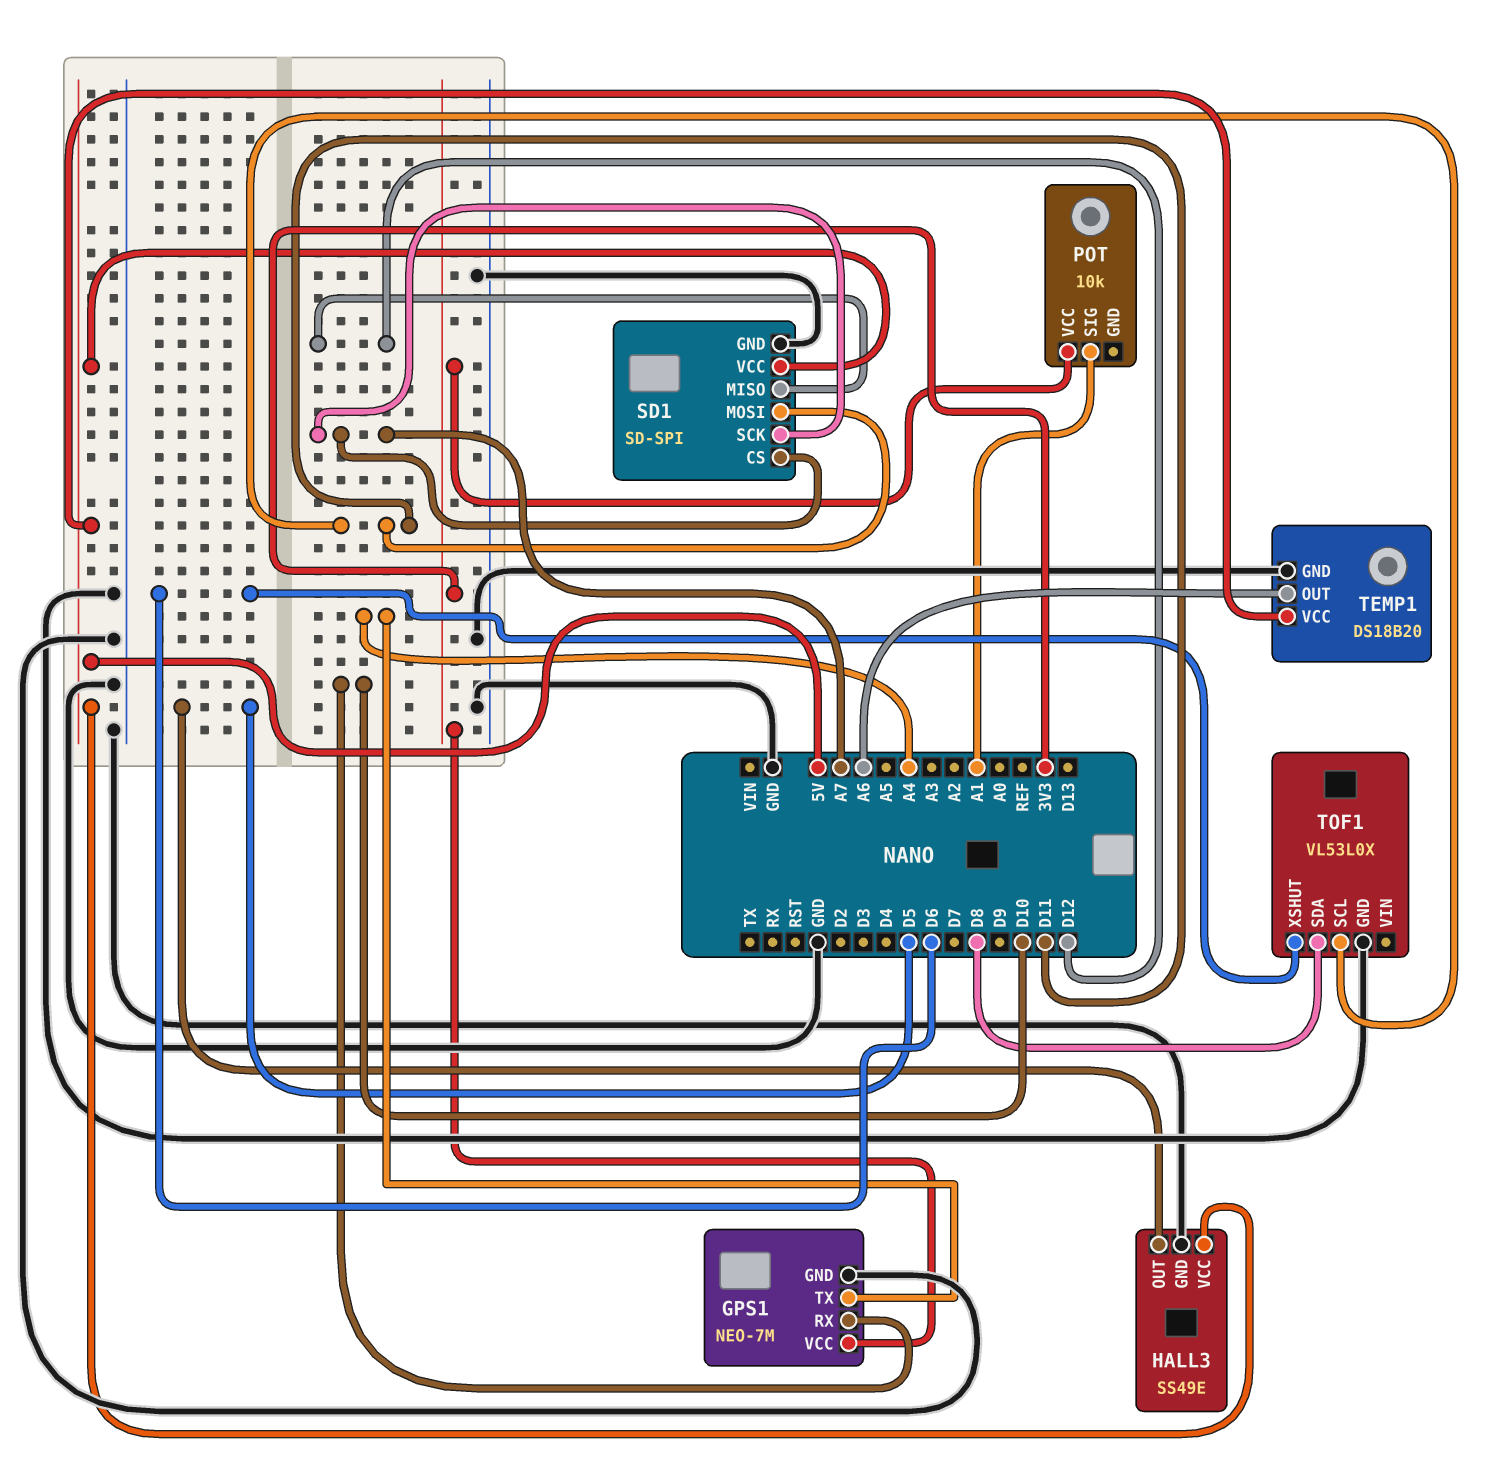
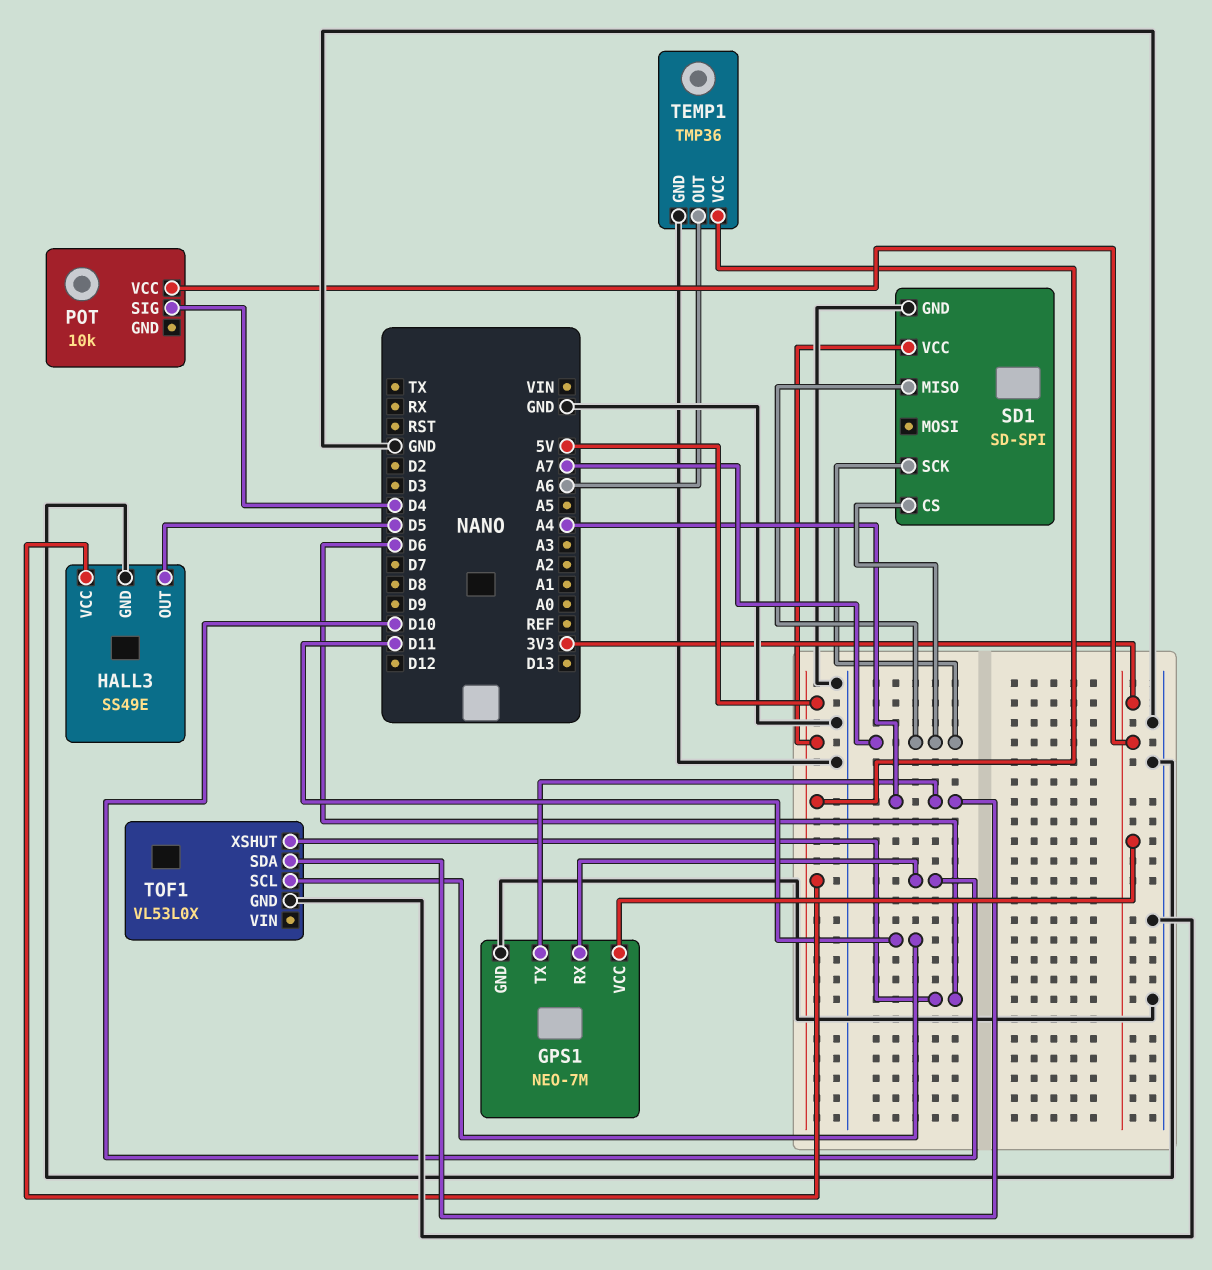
POT pin SIG: A1 -> D4
SD1 pin MISO: D12 -> A7
SD1 pin MOSI: D11 -> none
TEMP1: DS18B20 -> TMP36
TOF1 pin SDA: D8 -> A4

